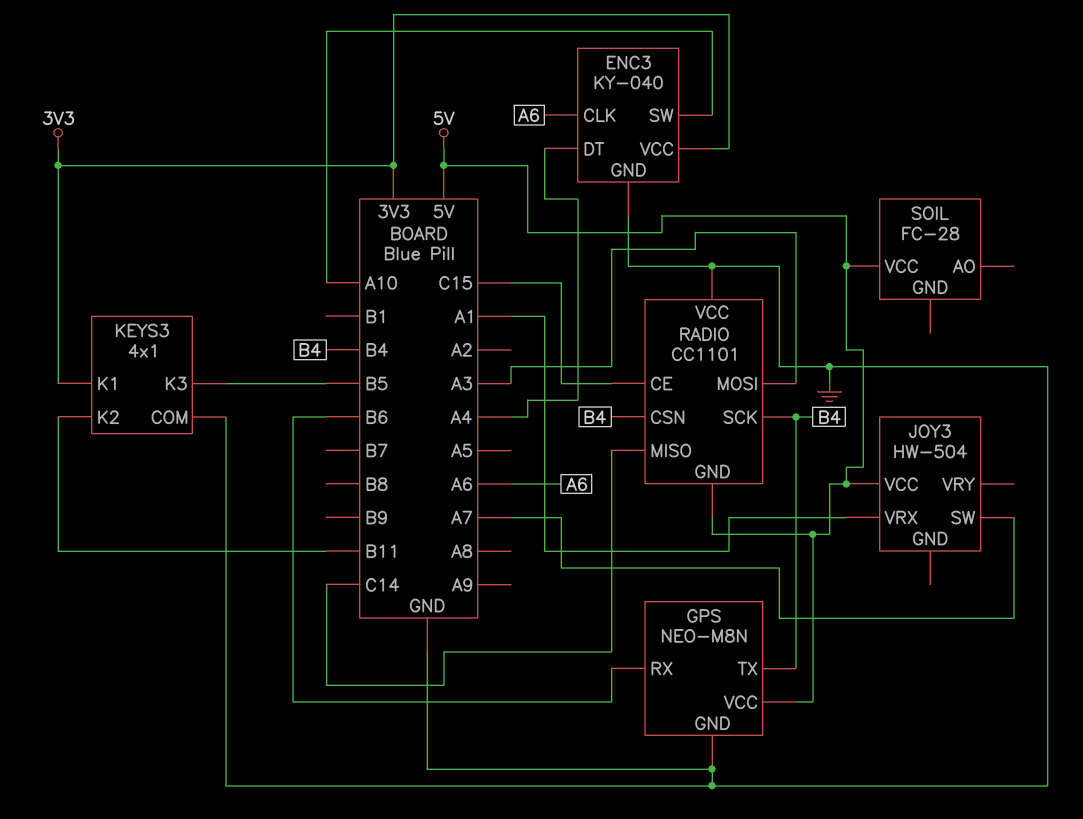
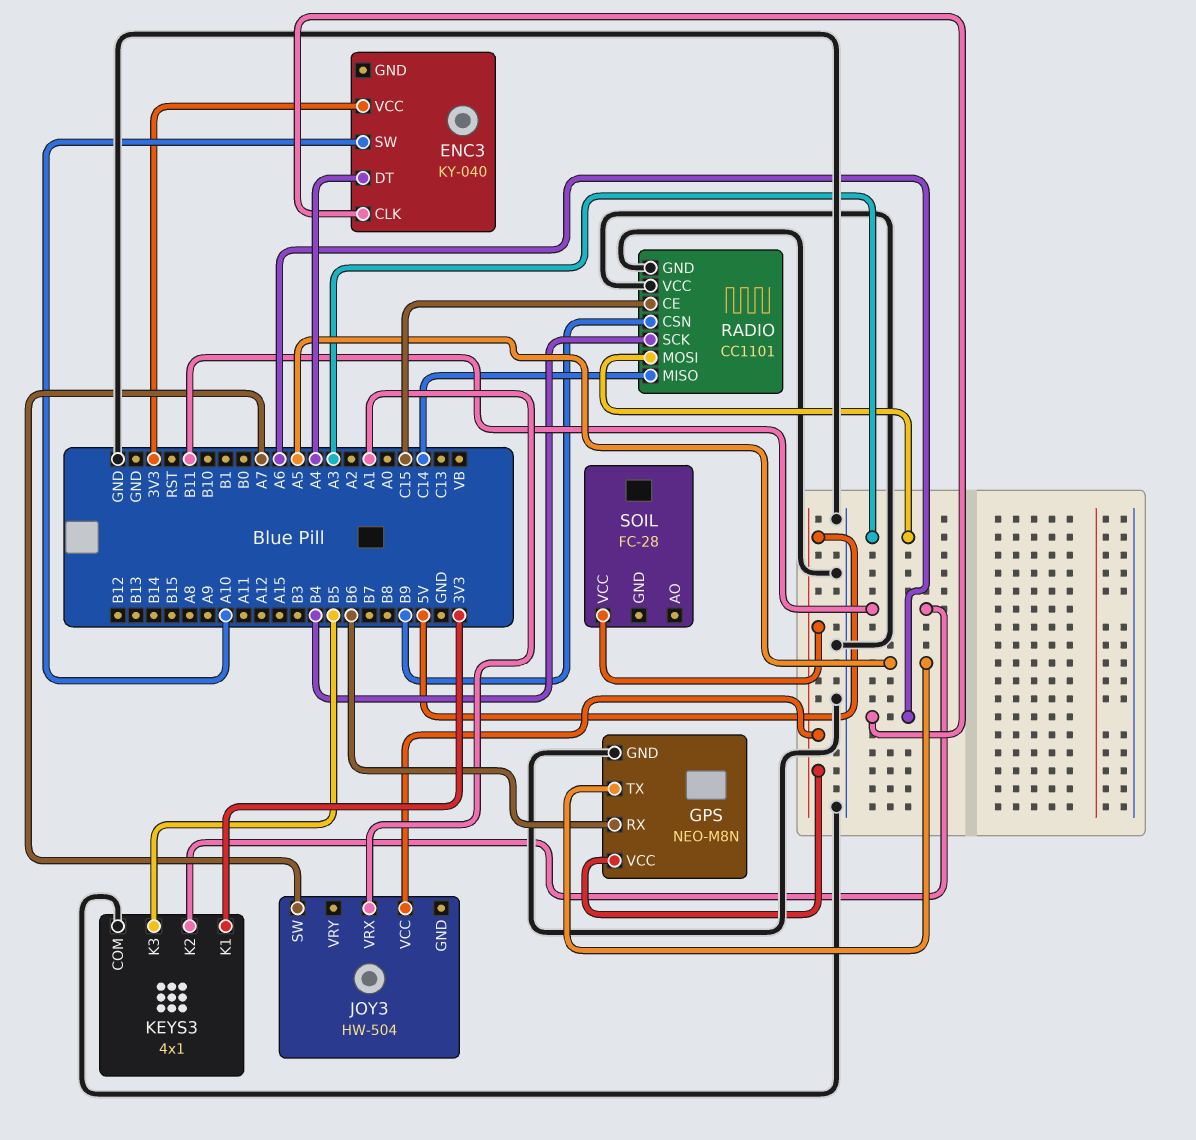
ENC3 pin GND: GND -> none
GPS pin TX: B4 -> A5
RADIO pin CSN: B4 -> B9
RADIO pin GND: 5V -> GND

